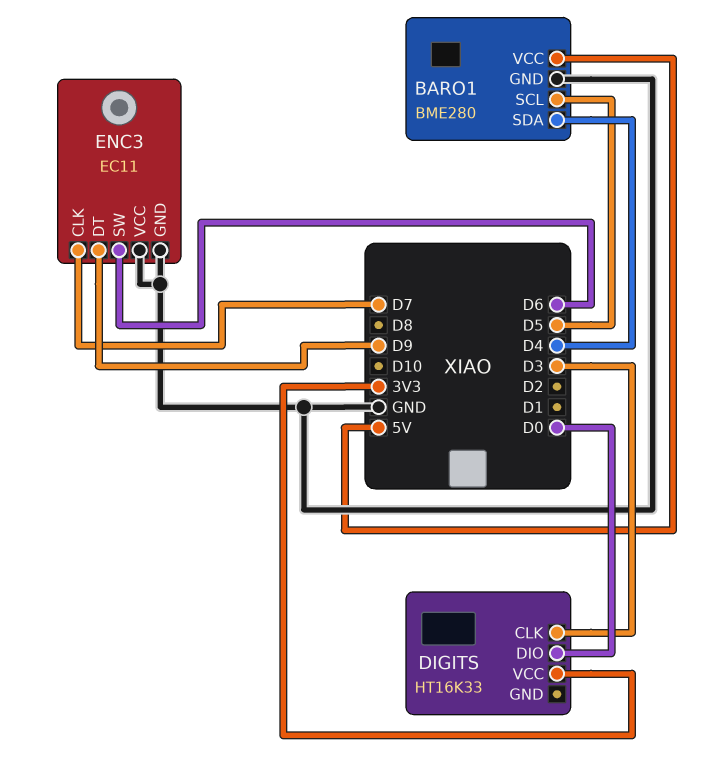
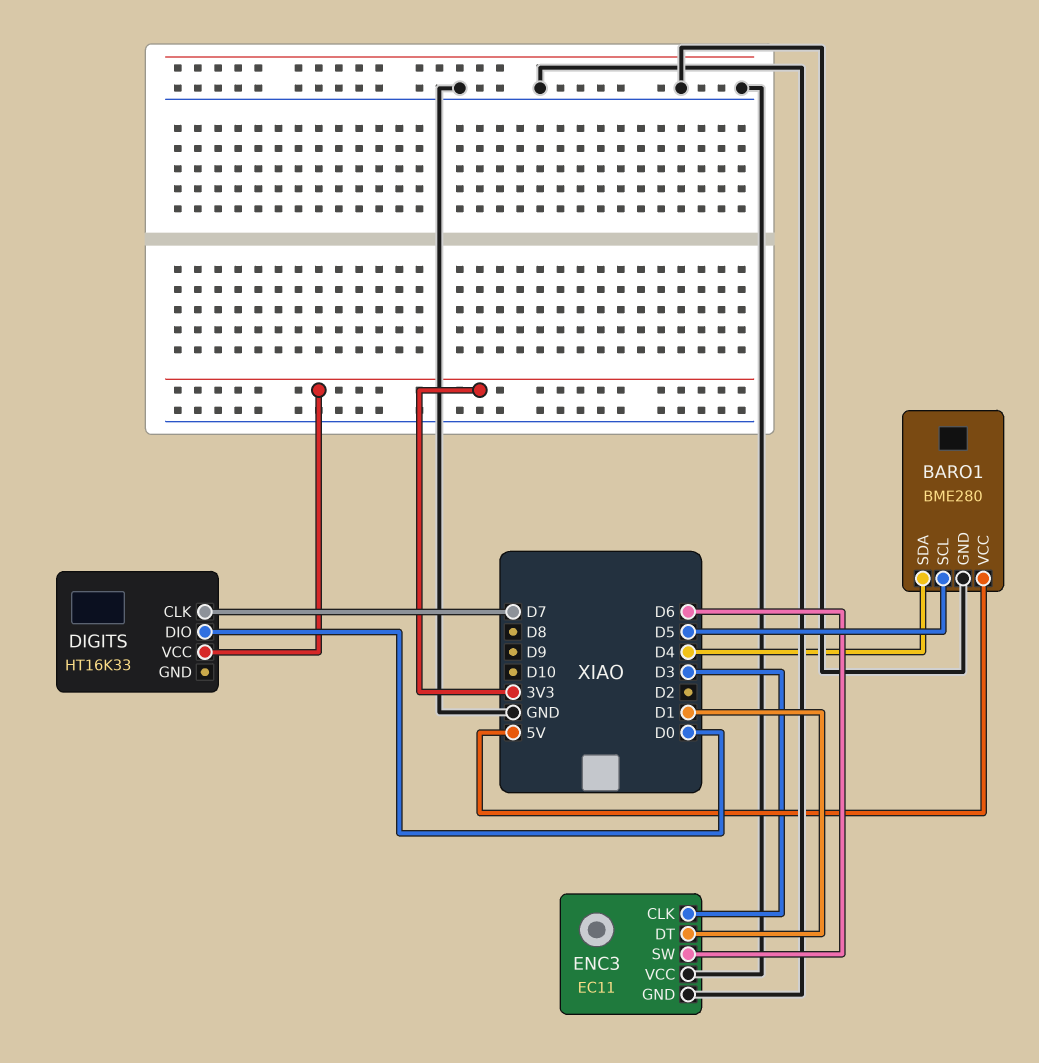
DIGITS pin CLK: D3 -> D7
ENC3 pin CLK: D7 -> D3
ENC3 pin DT: D9 -> D1

